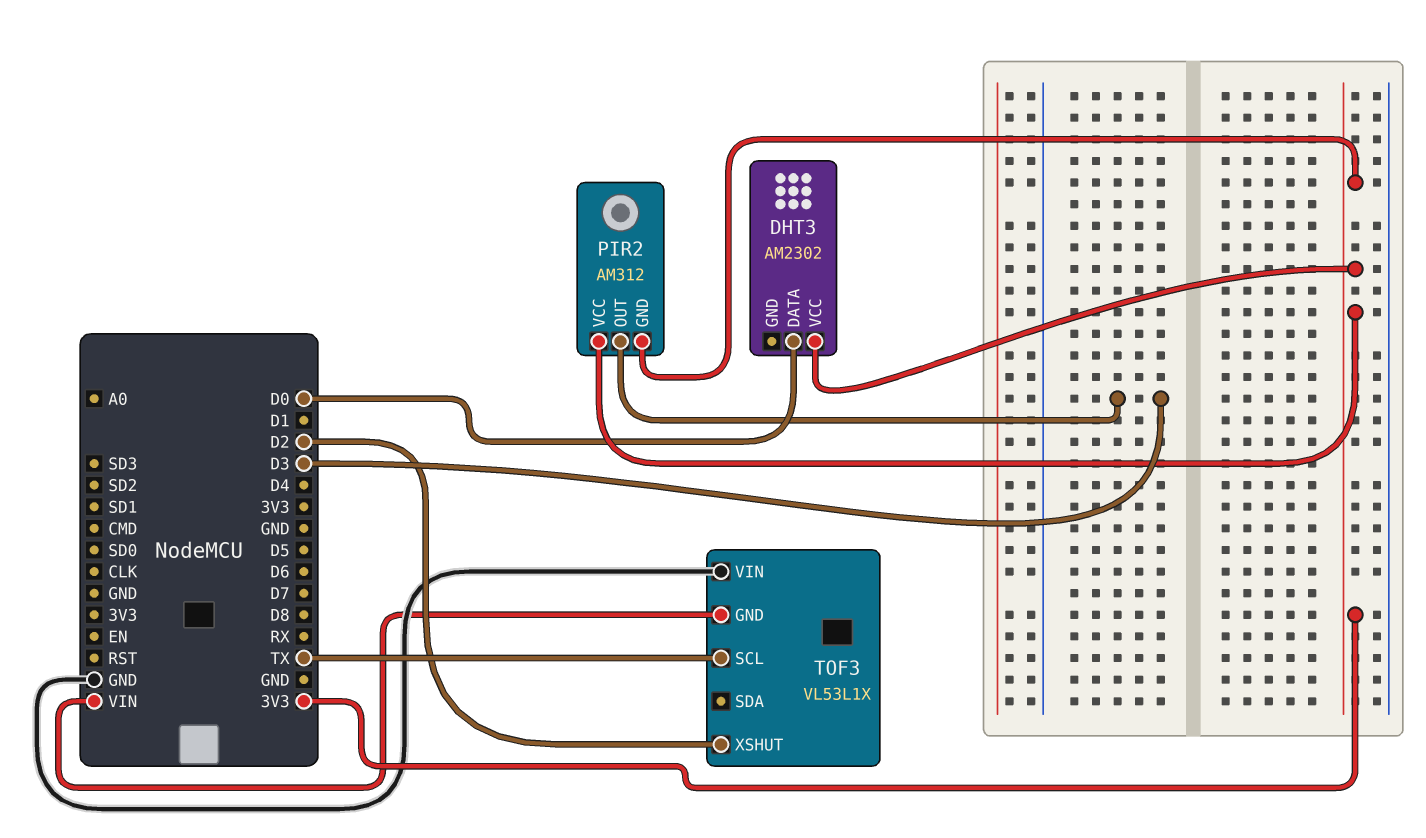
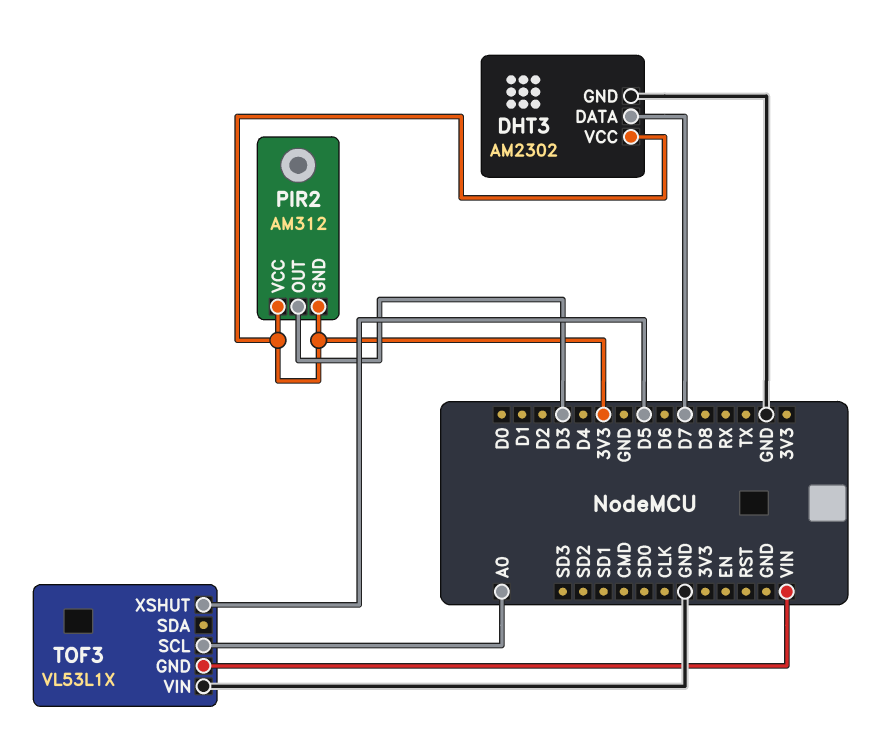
DHT3 pin DATA: D0 -> D7
DHT3 pin GND: none -> GND
TOF3 pin SCL: TX -> A0
TOF3 pin XSHUT: D2 -> D5

